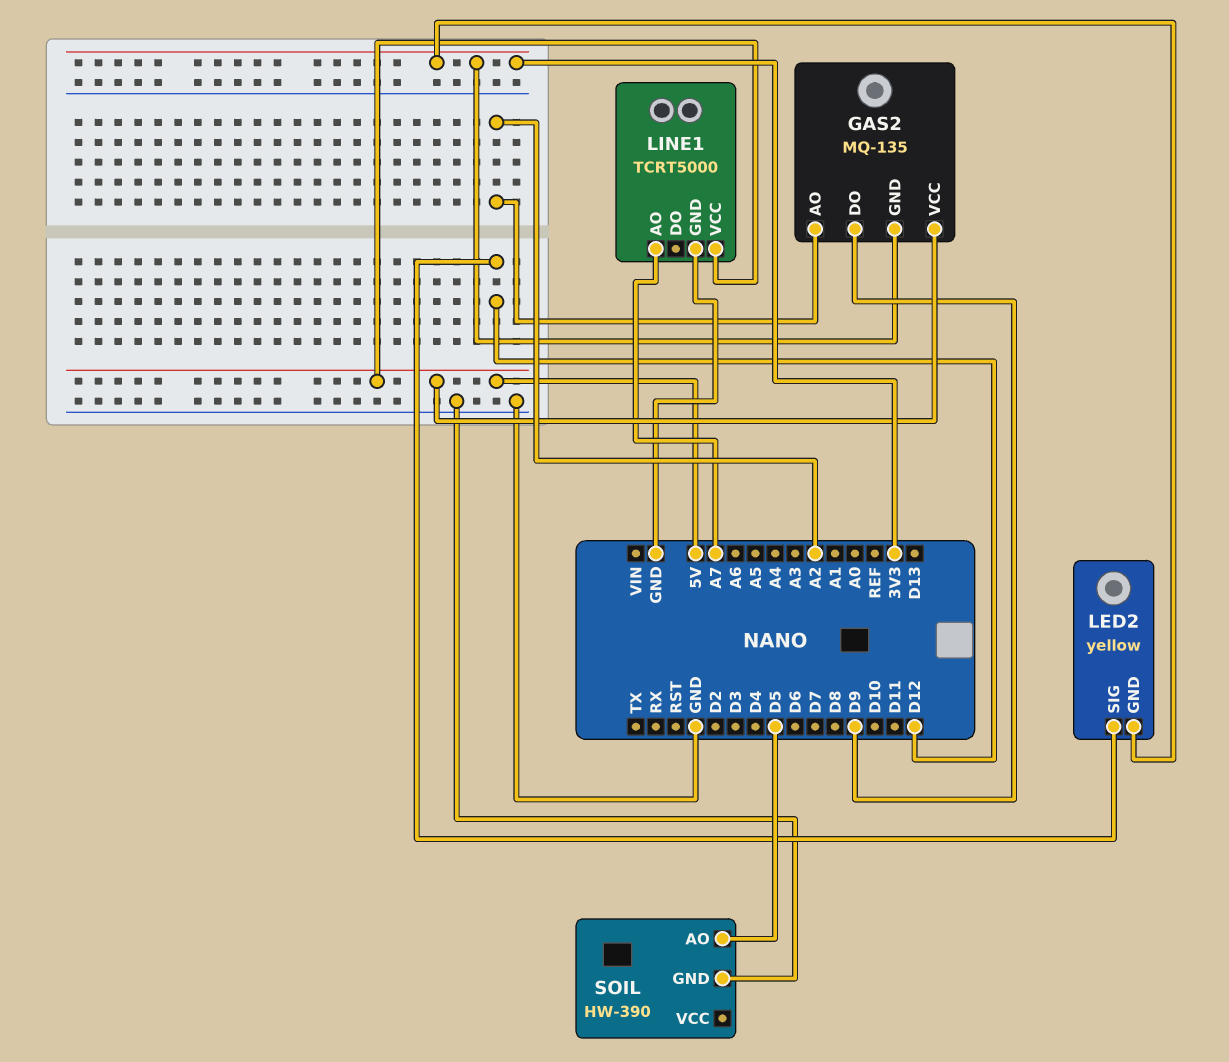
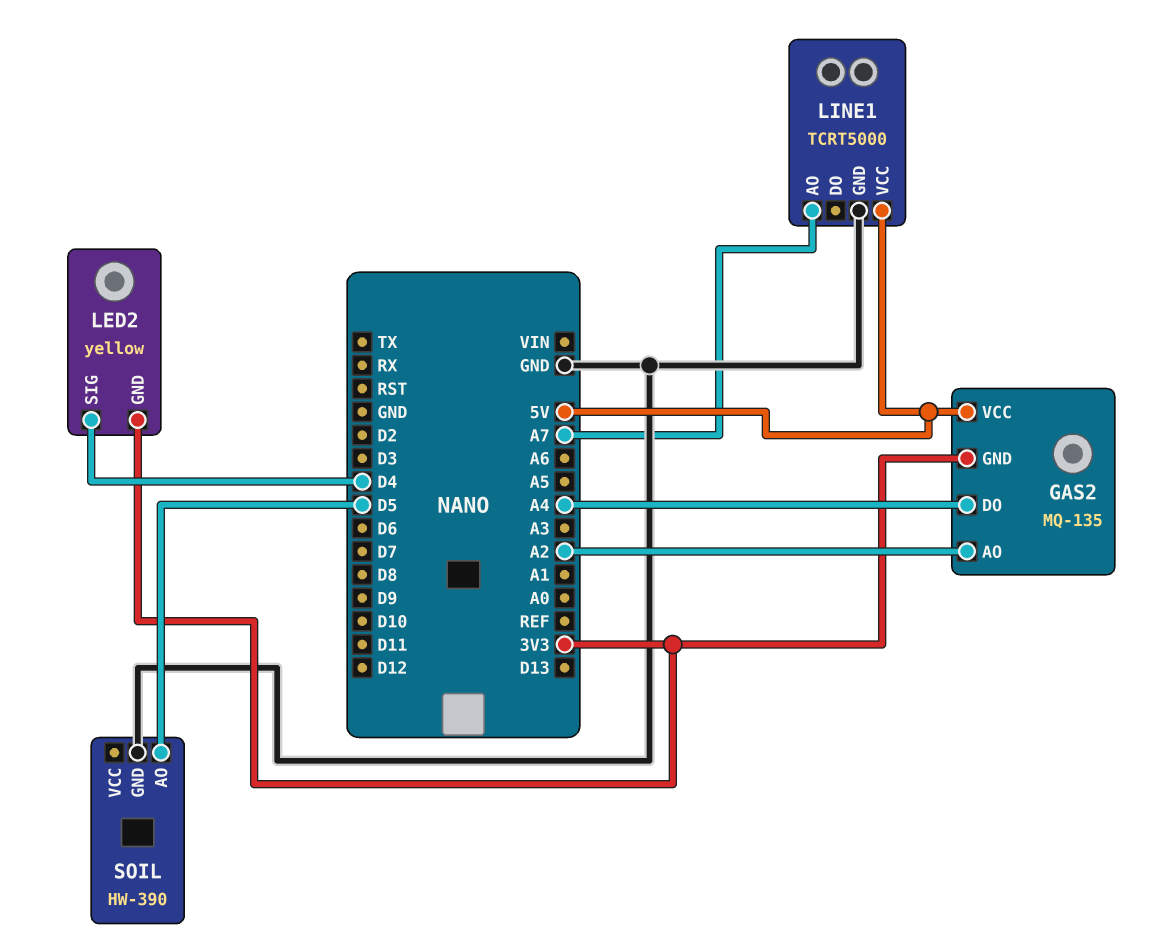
GAS2 pin DO: D9 -> A4
LED2 pin SIG: D12 -> D4

